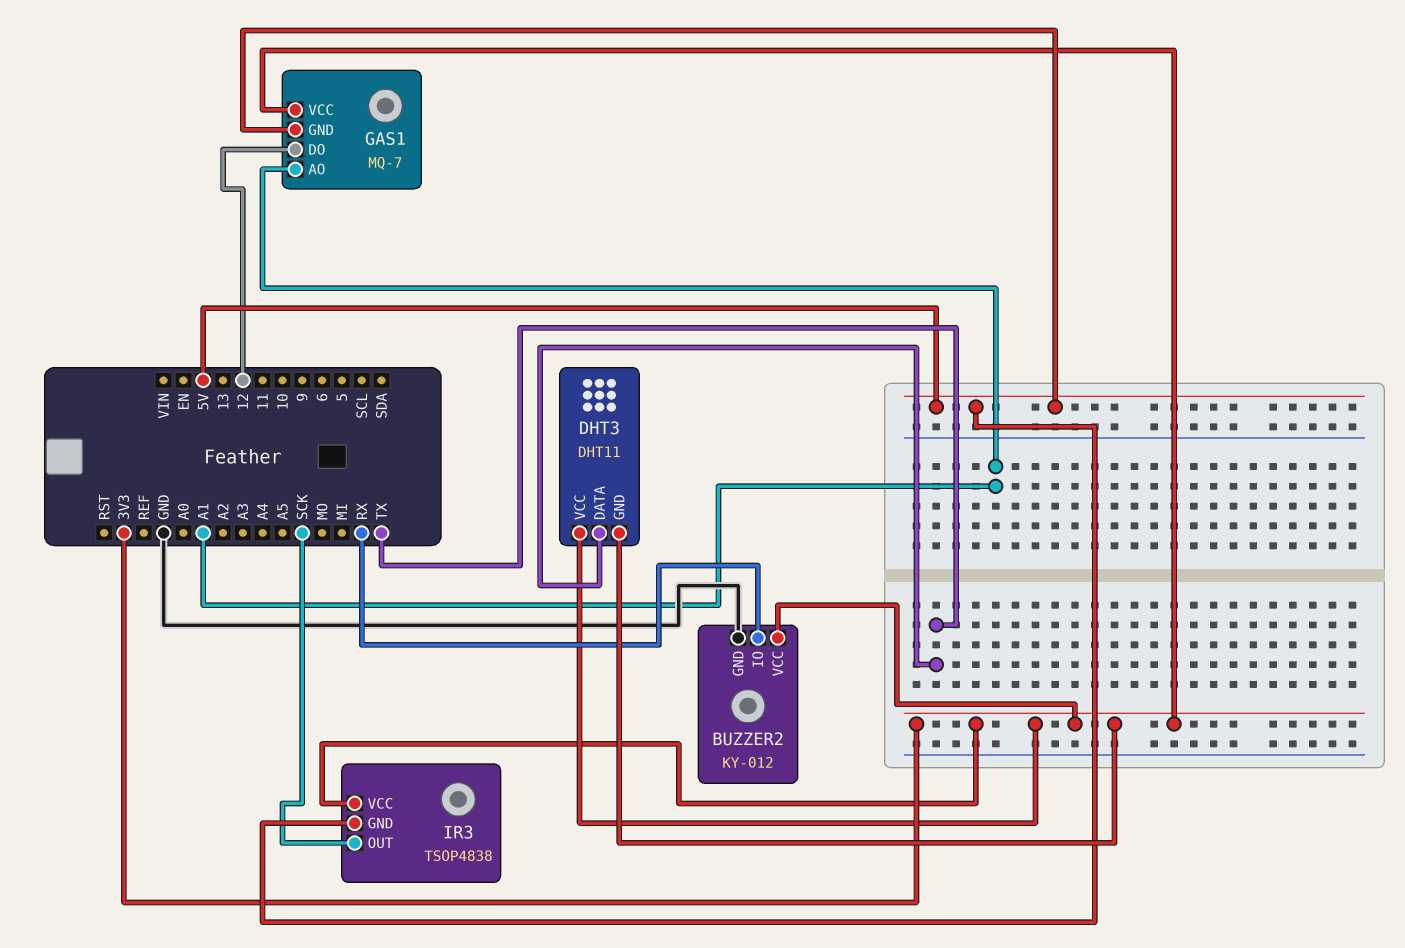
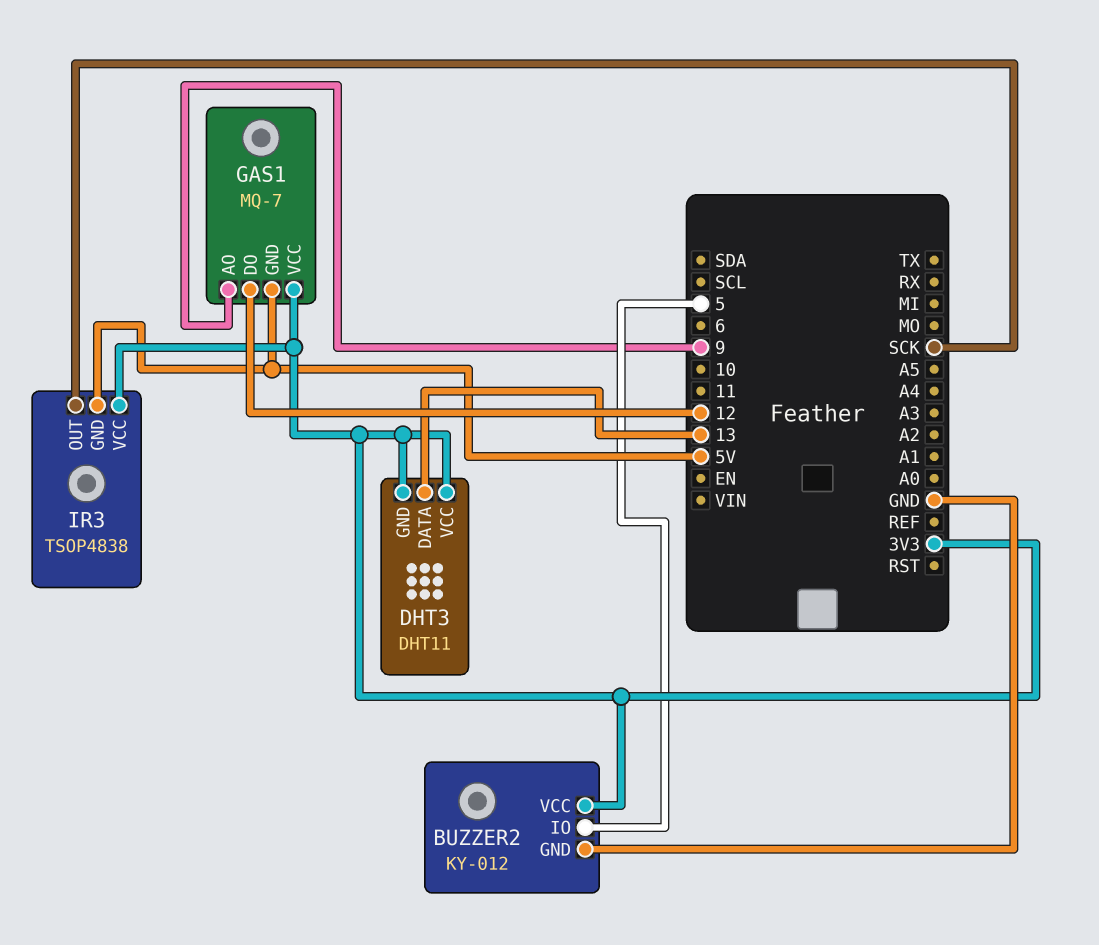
BUZZER2 pin IO: RX -> 5
DHT3 pin DATA: TX -> 13
GAS1 pin AO: A1 -> 9

